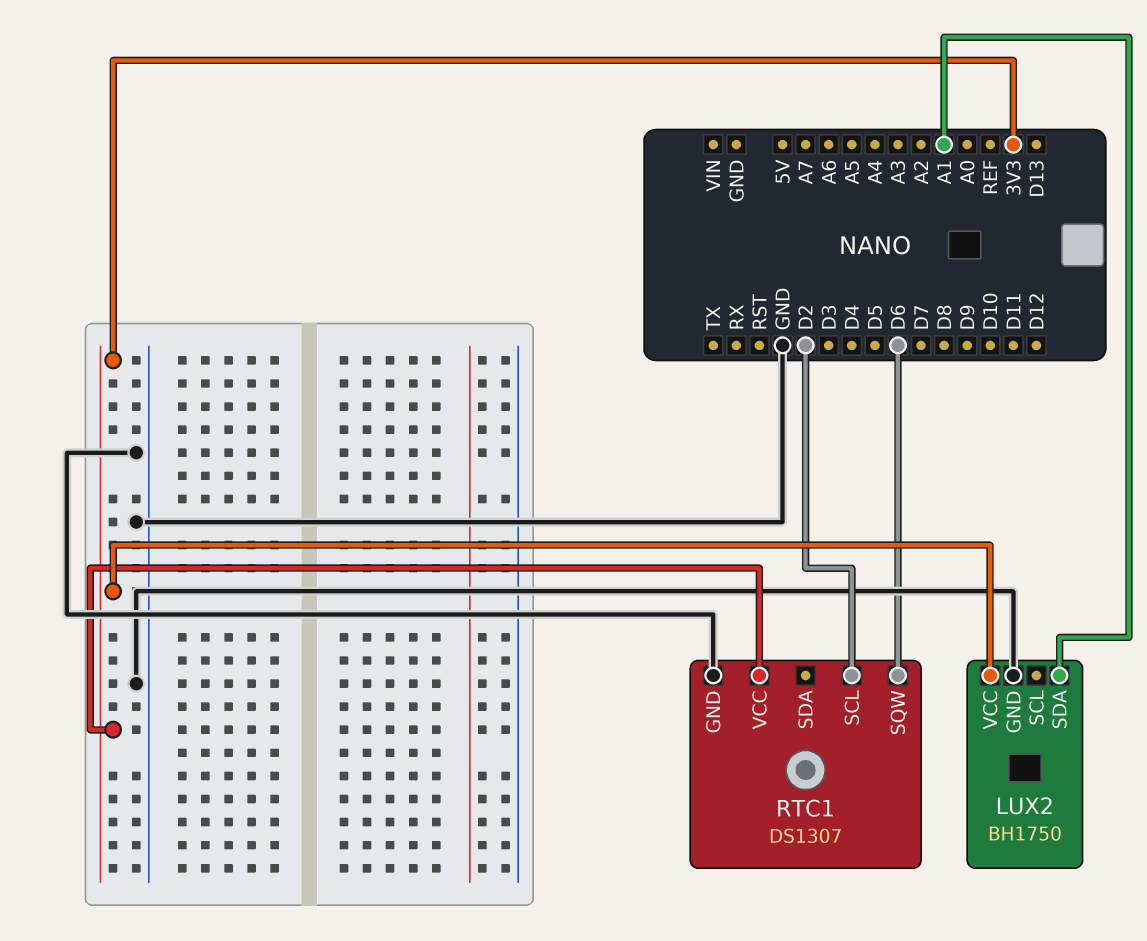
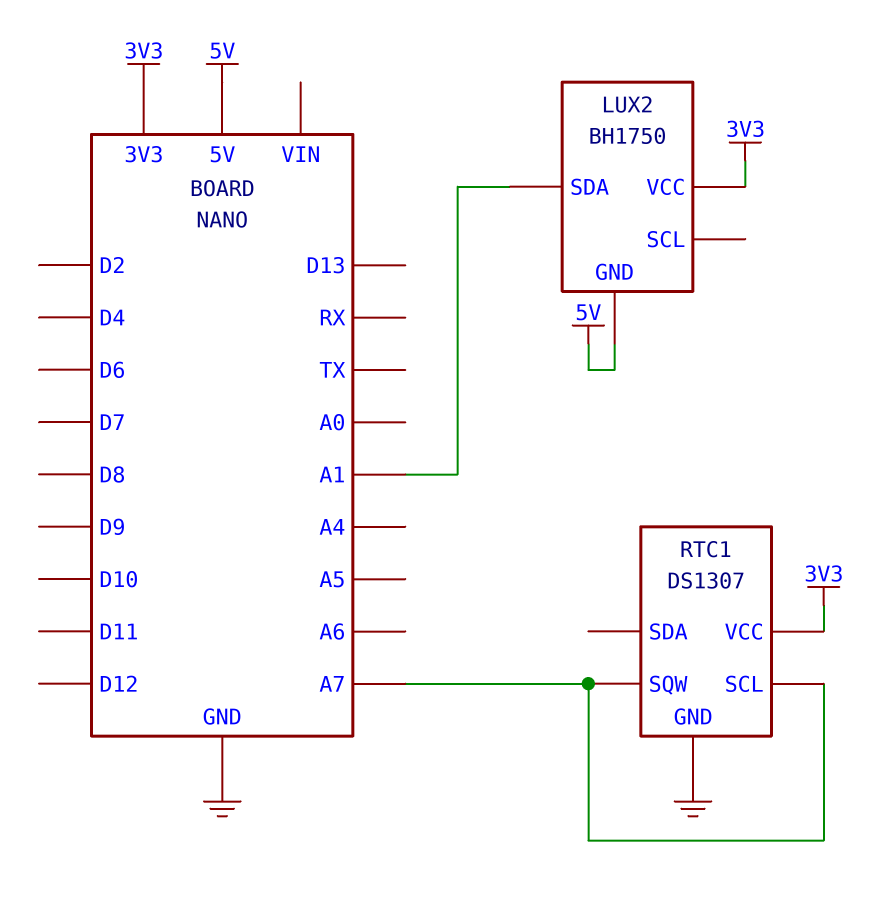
LUX2 pin GND: GND -> 5V
RTC1 pin SCL: D2 -> A7
RTC1 pin SQW: D6 -> A7

